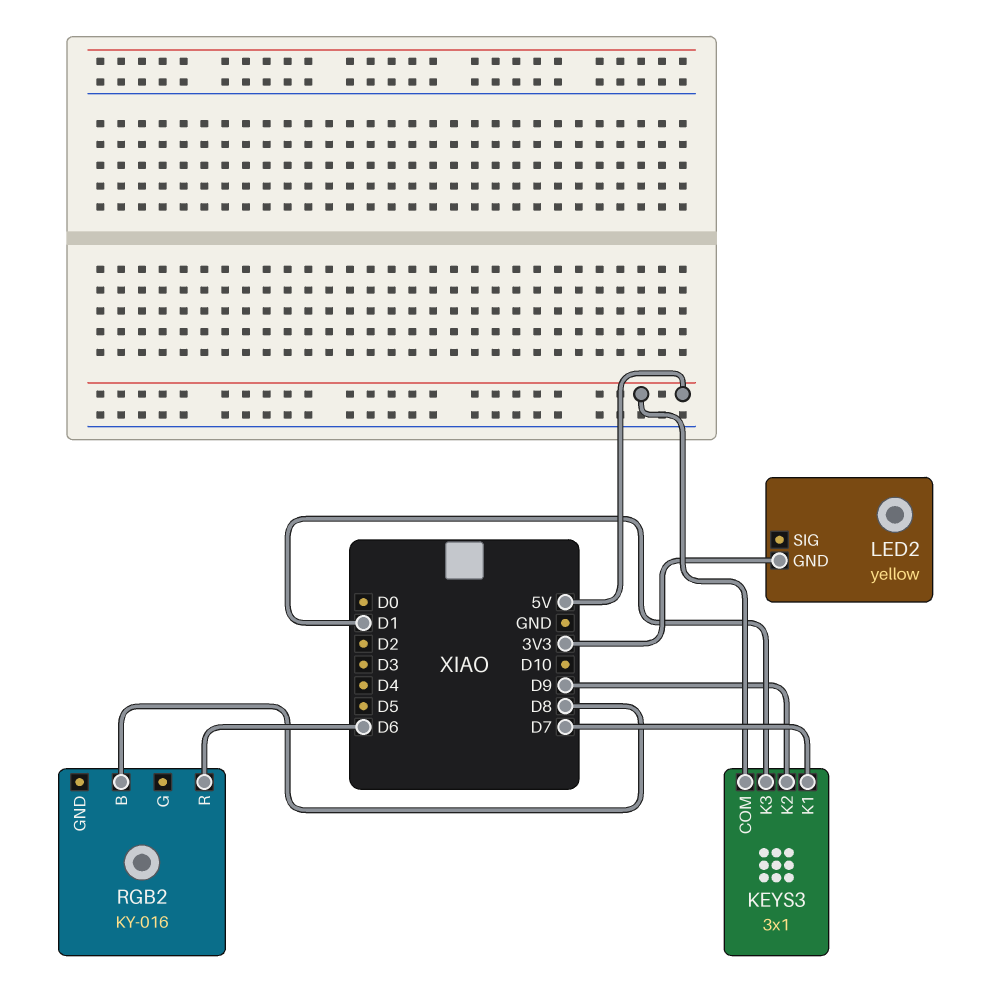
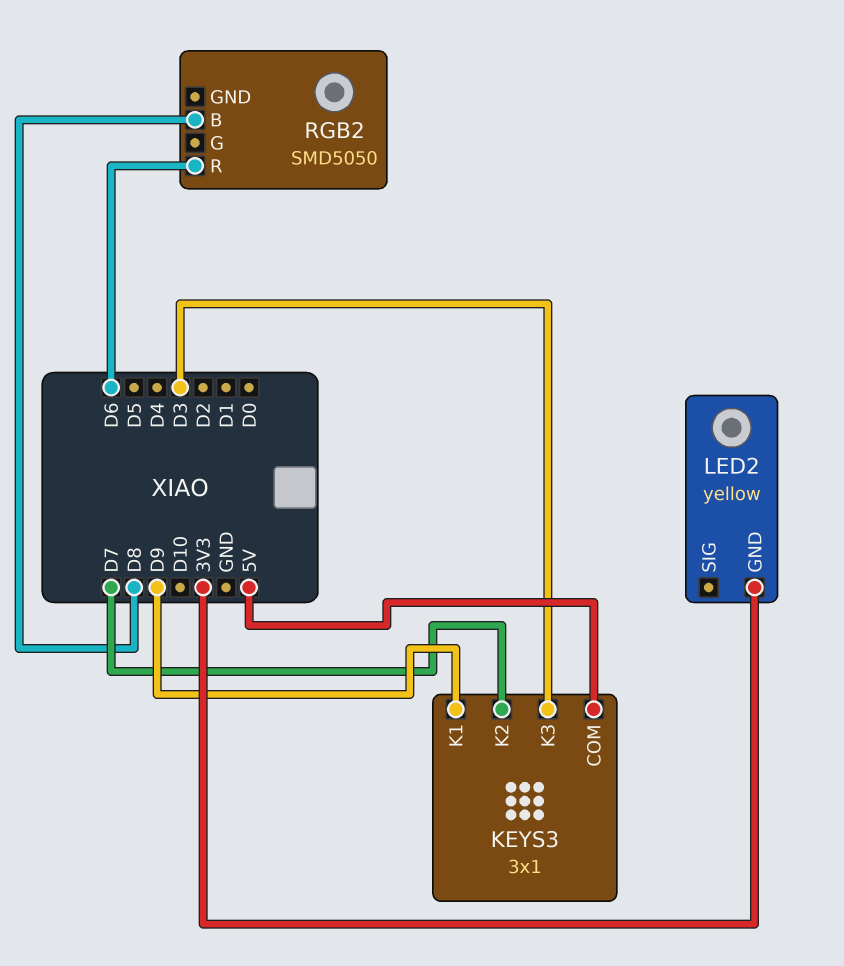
KEYS3 pin K1: D7 -> D9
KEYS3 pin K2: D9 -> D7
KEYS3 pin K3: D1 -> D3
RGB2: KY-016 -> SMD5050

